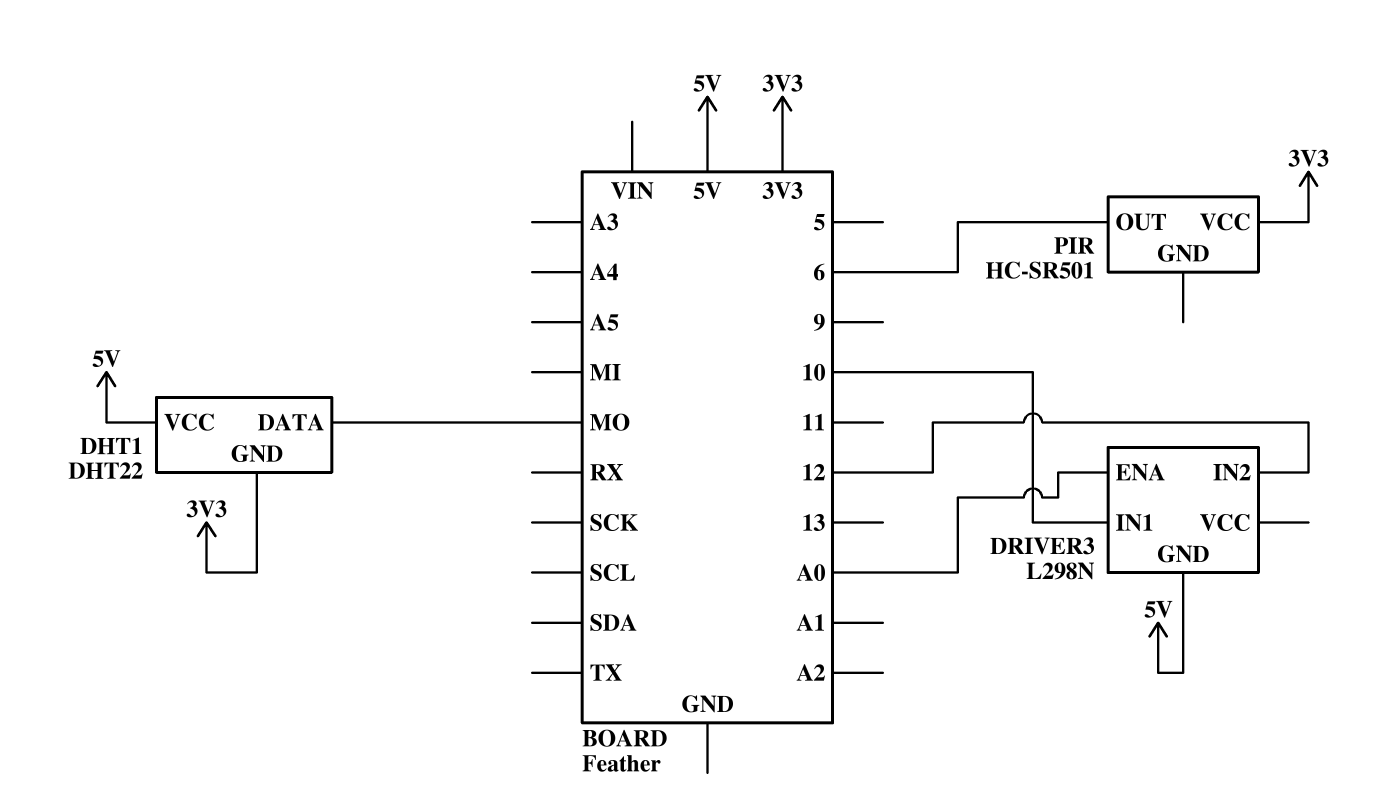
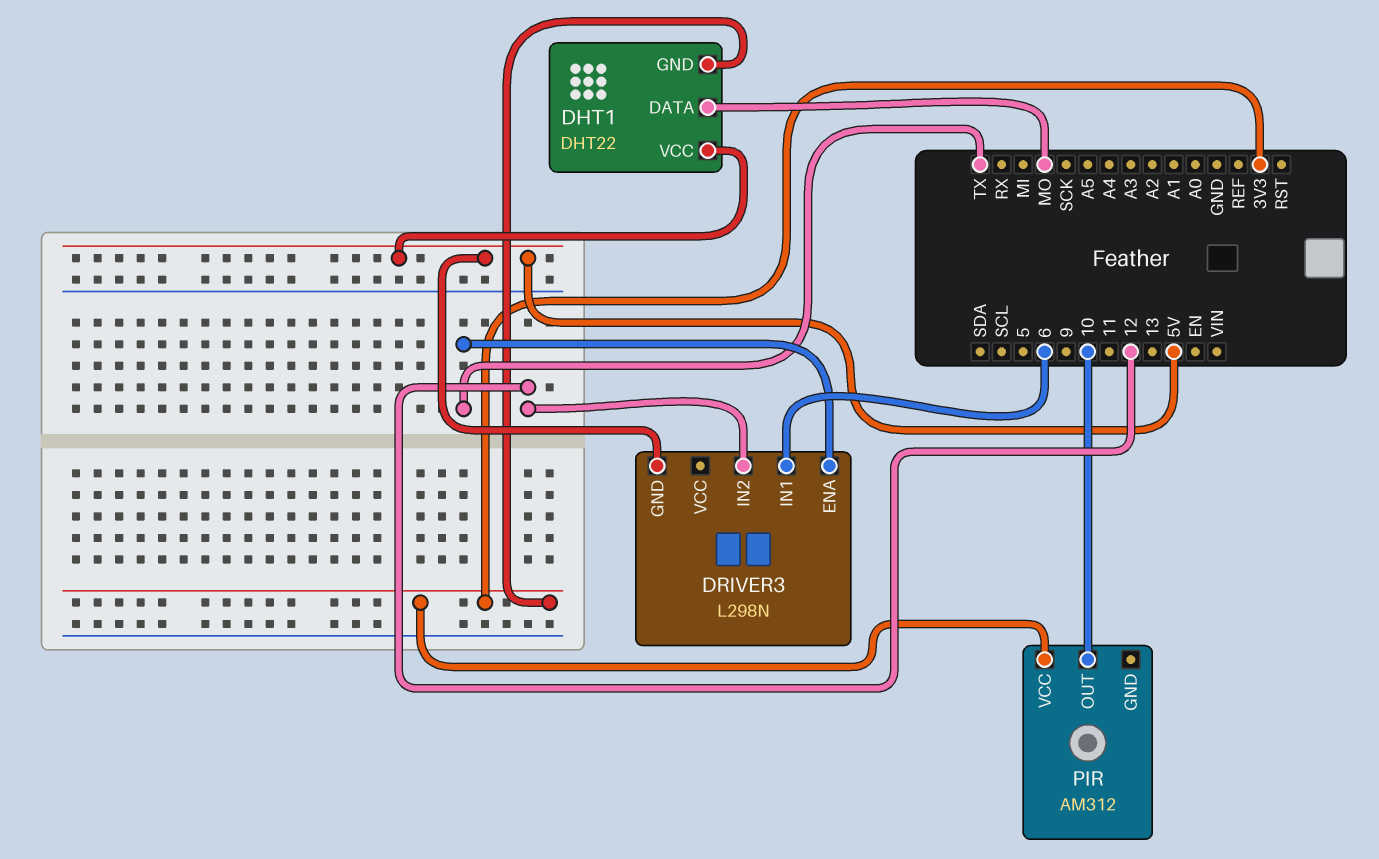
DRIVER3 pin ENA: A0 -> TX
DRIVER3 pin IN1: 10 -> 6
PIR: HC-SR501 -> AM312
PIR pin OUT: 6 -> 10

